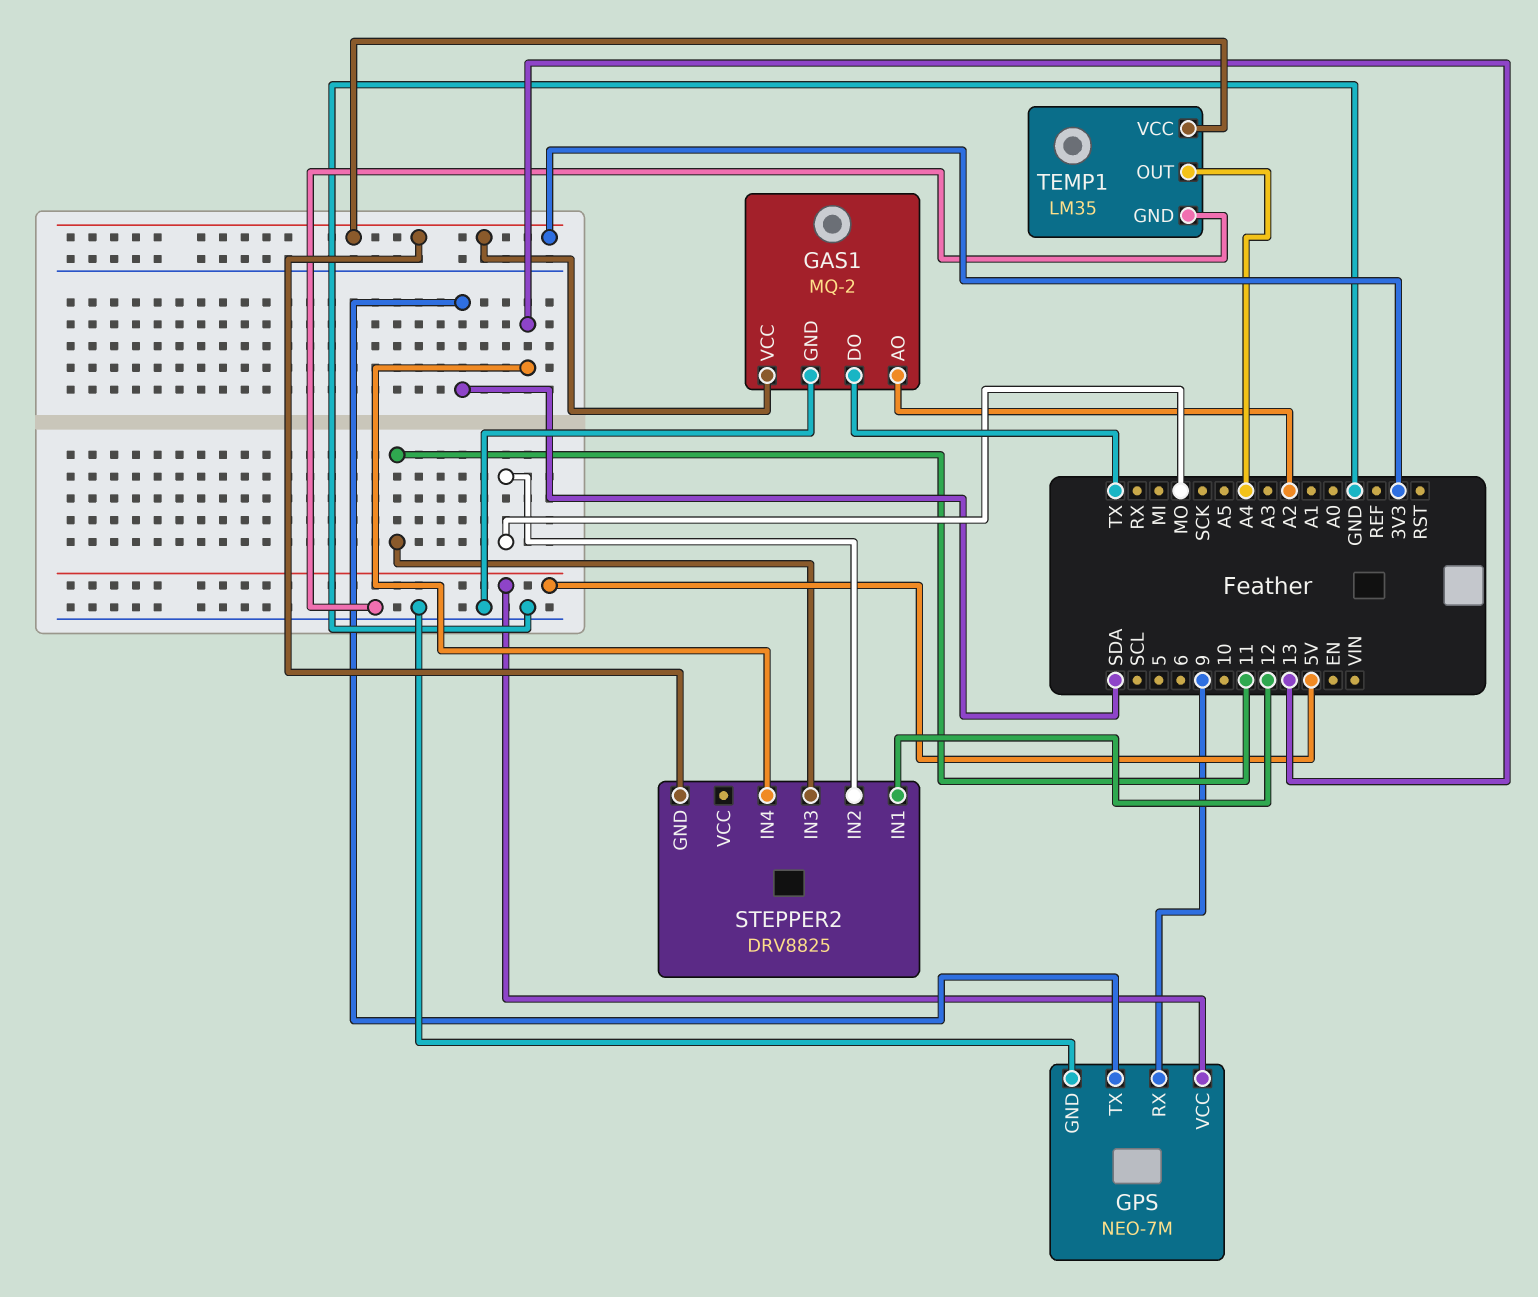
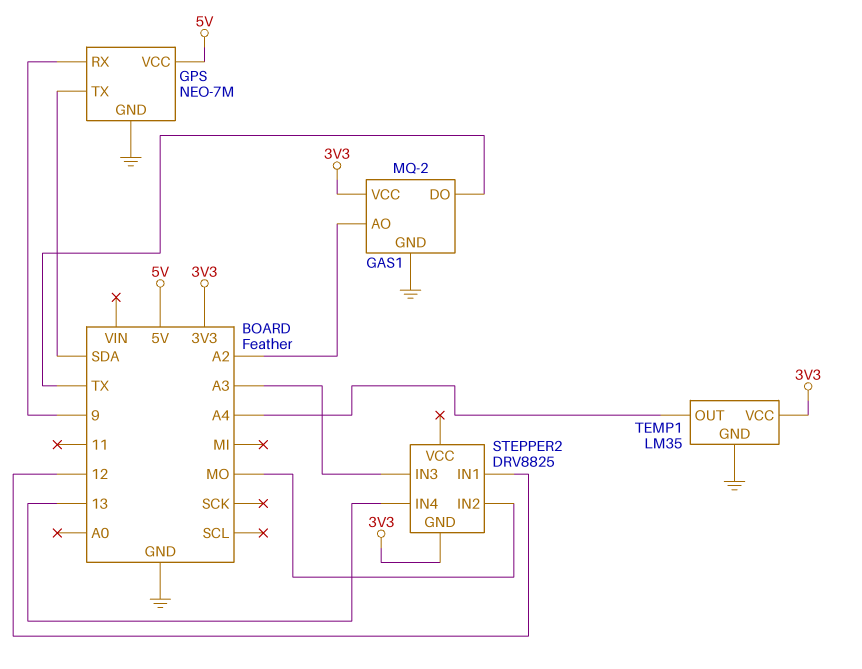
STEPPER2 pin IN3: 11 -> A3

